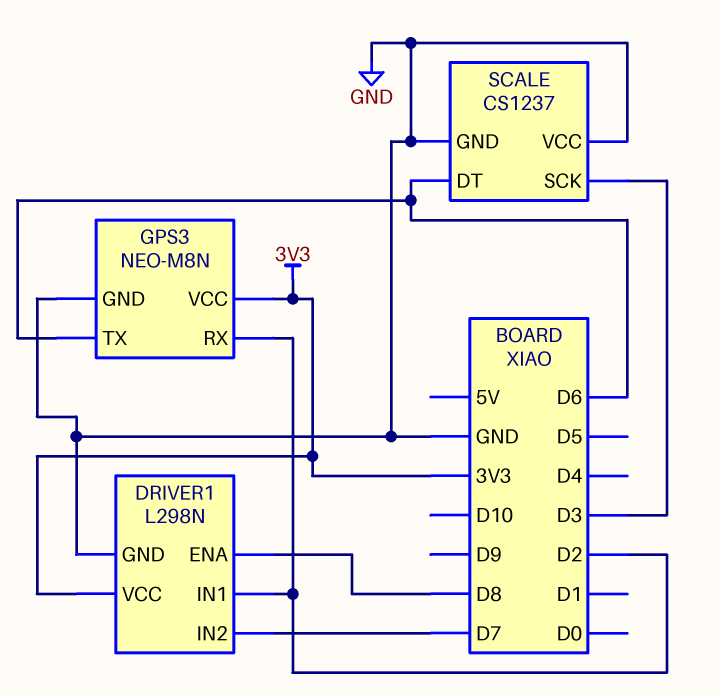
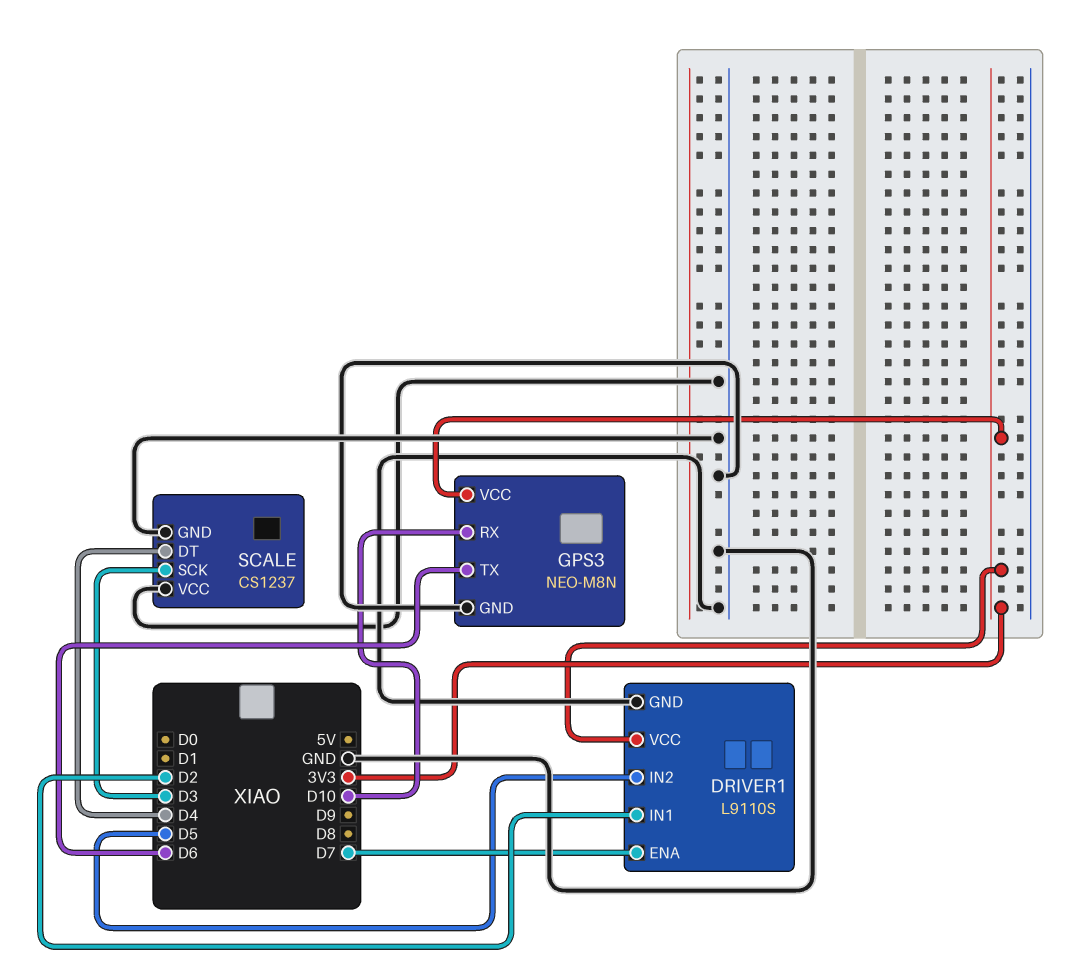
DRIVER1: L298N -> L9110S
DRIVER1 pin ENA: D8 -> D7
DRIVER1 pin IN2: D7 -> D5
GPS3 pin RX: D2 -> D10
SCALE pin DT: D6 -> D4

